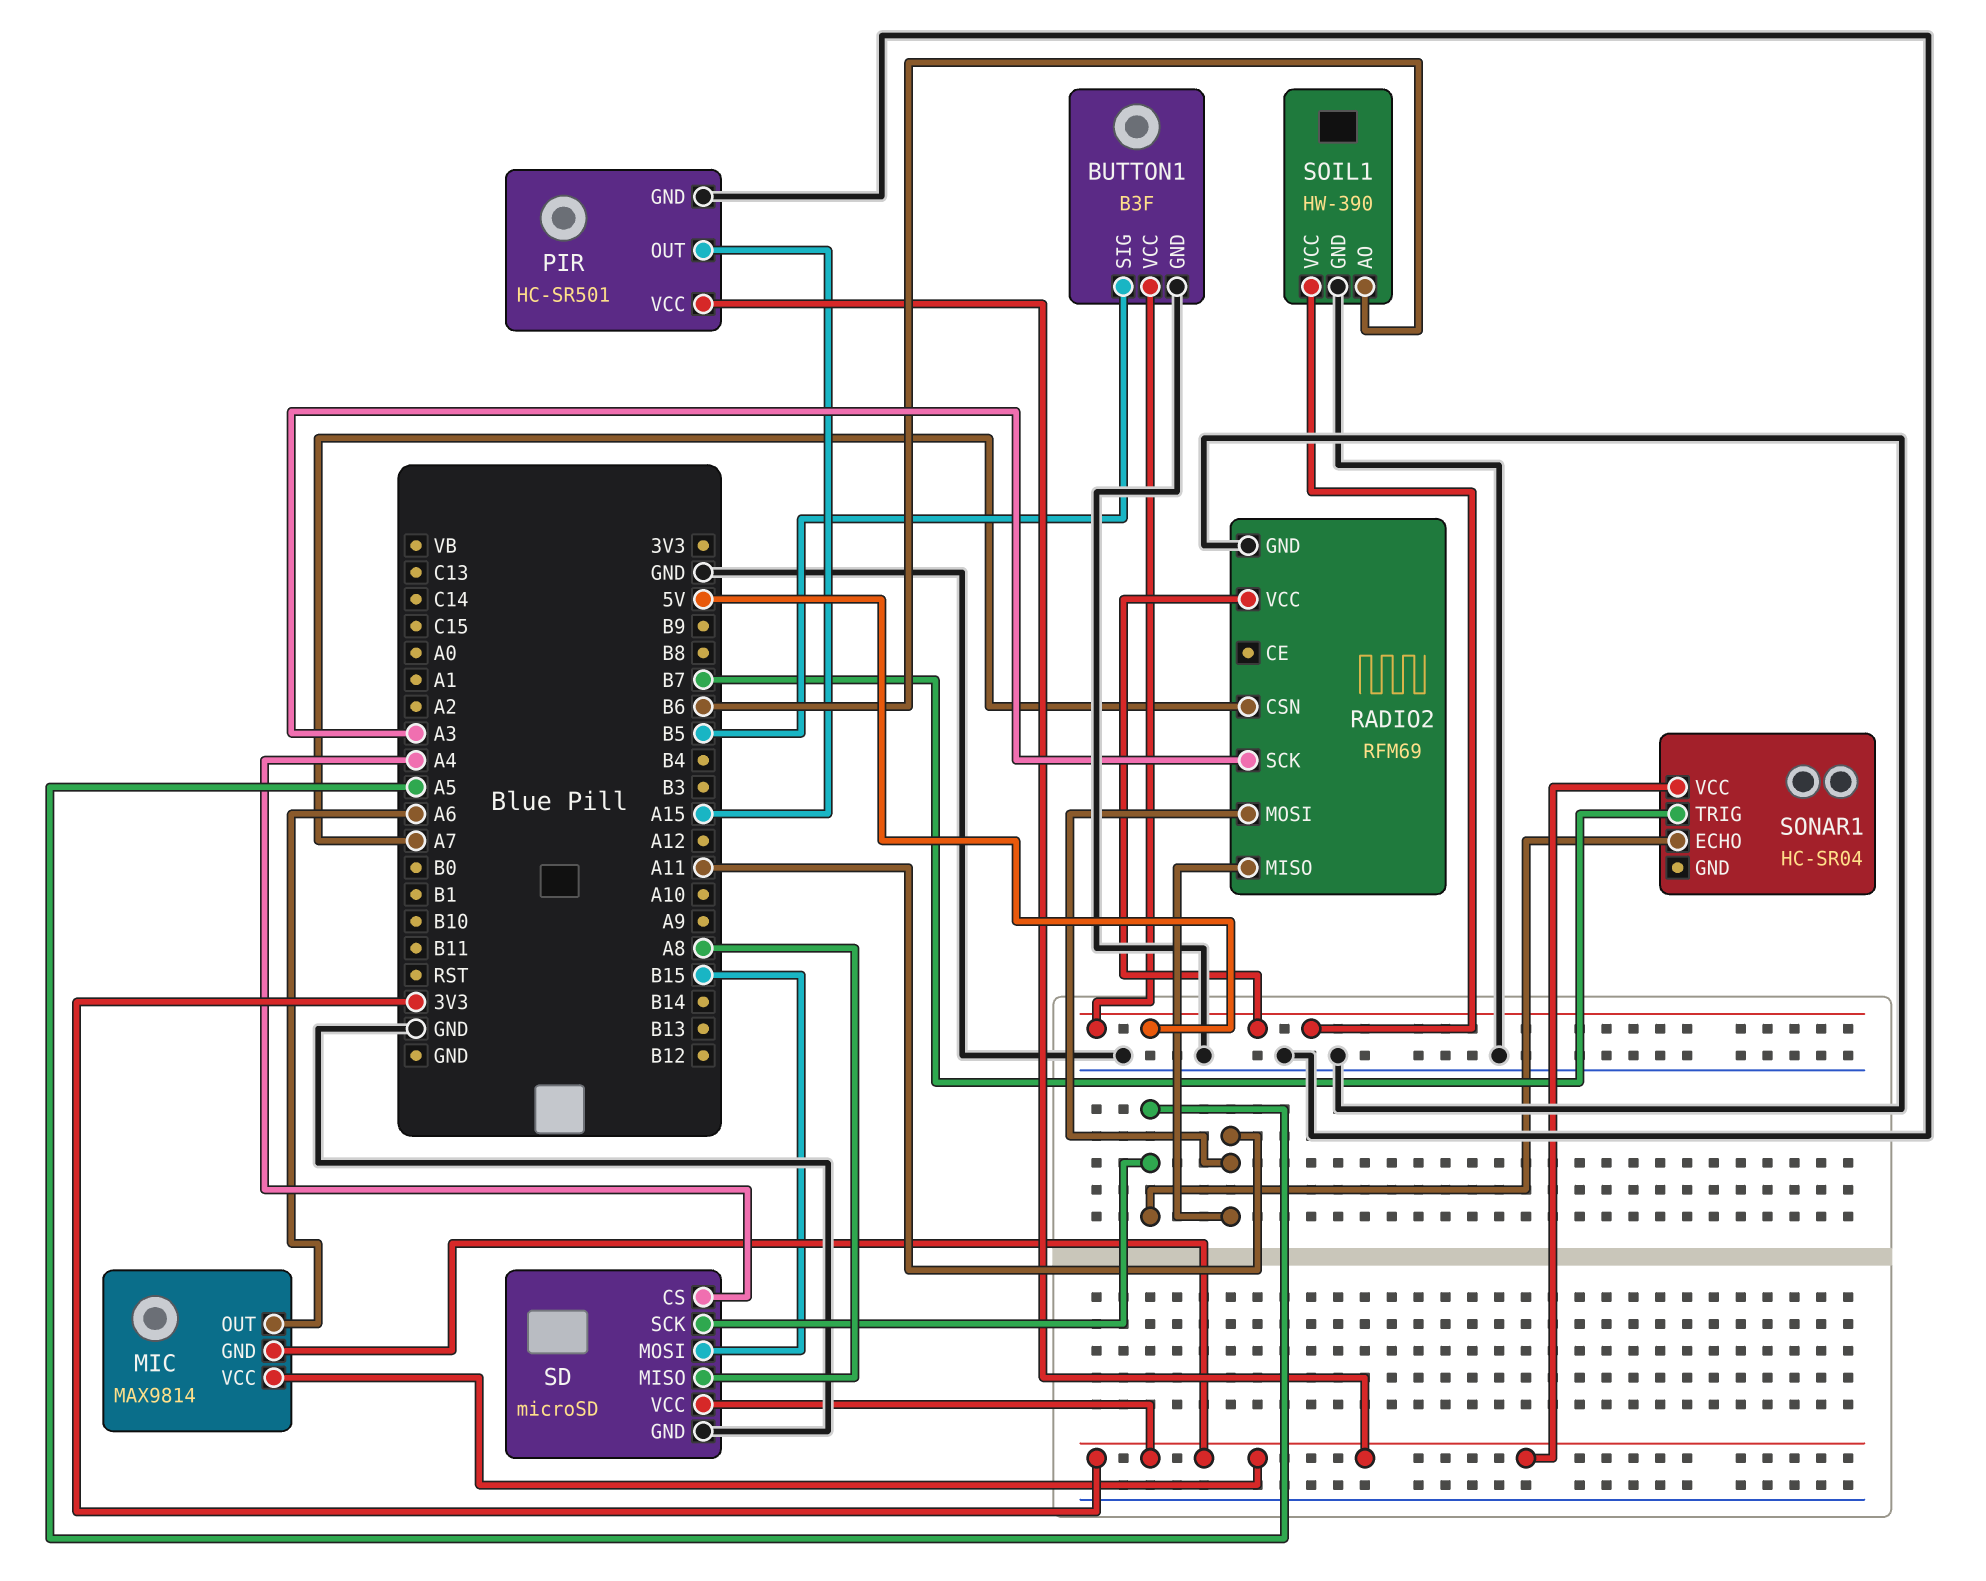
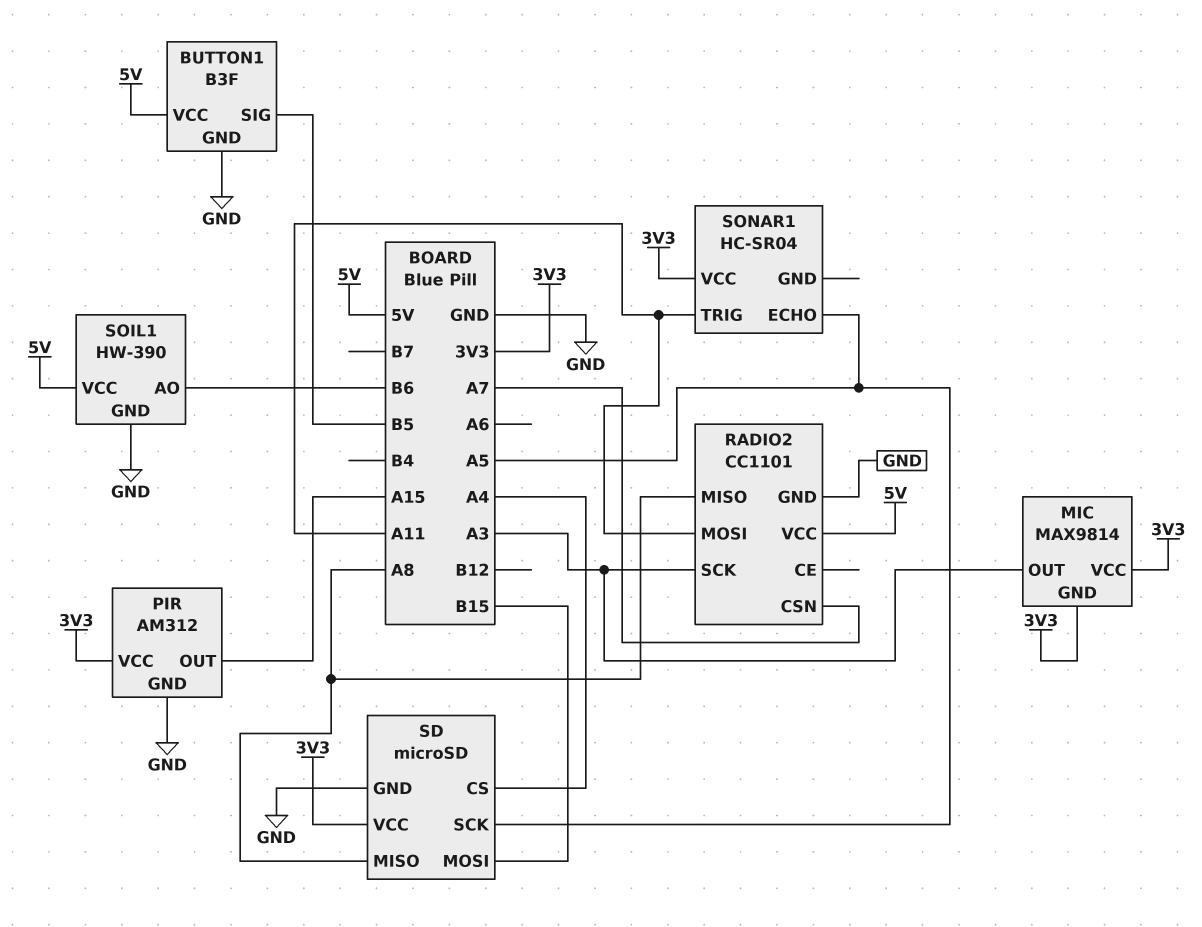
MIC pin OUT: A6 -> A3
PIR: HC-SR501 -> AM312
RADIO2: RFM69 -> CC1101
RADIO2 pin MISO: A11 -> A8
SONAR1 pin TRIG: B7 -> A11

